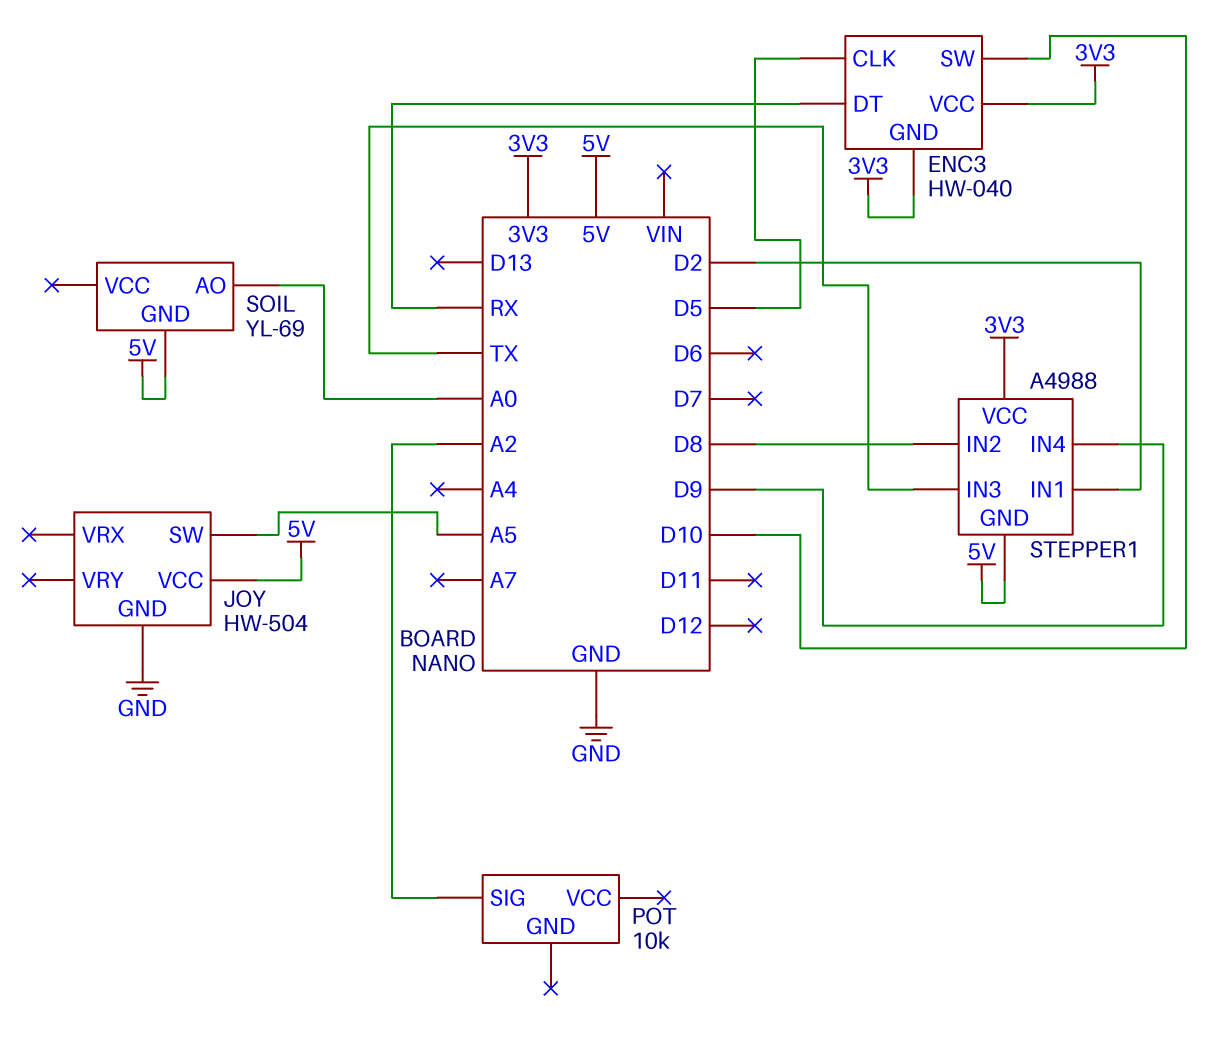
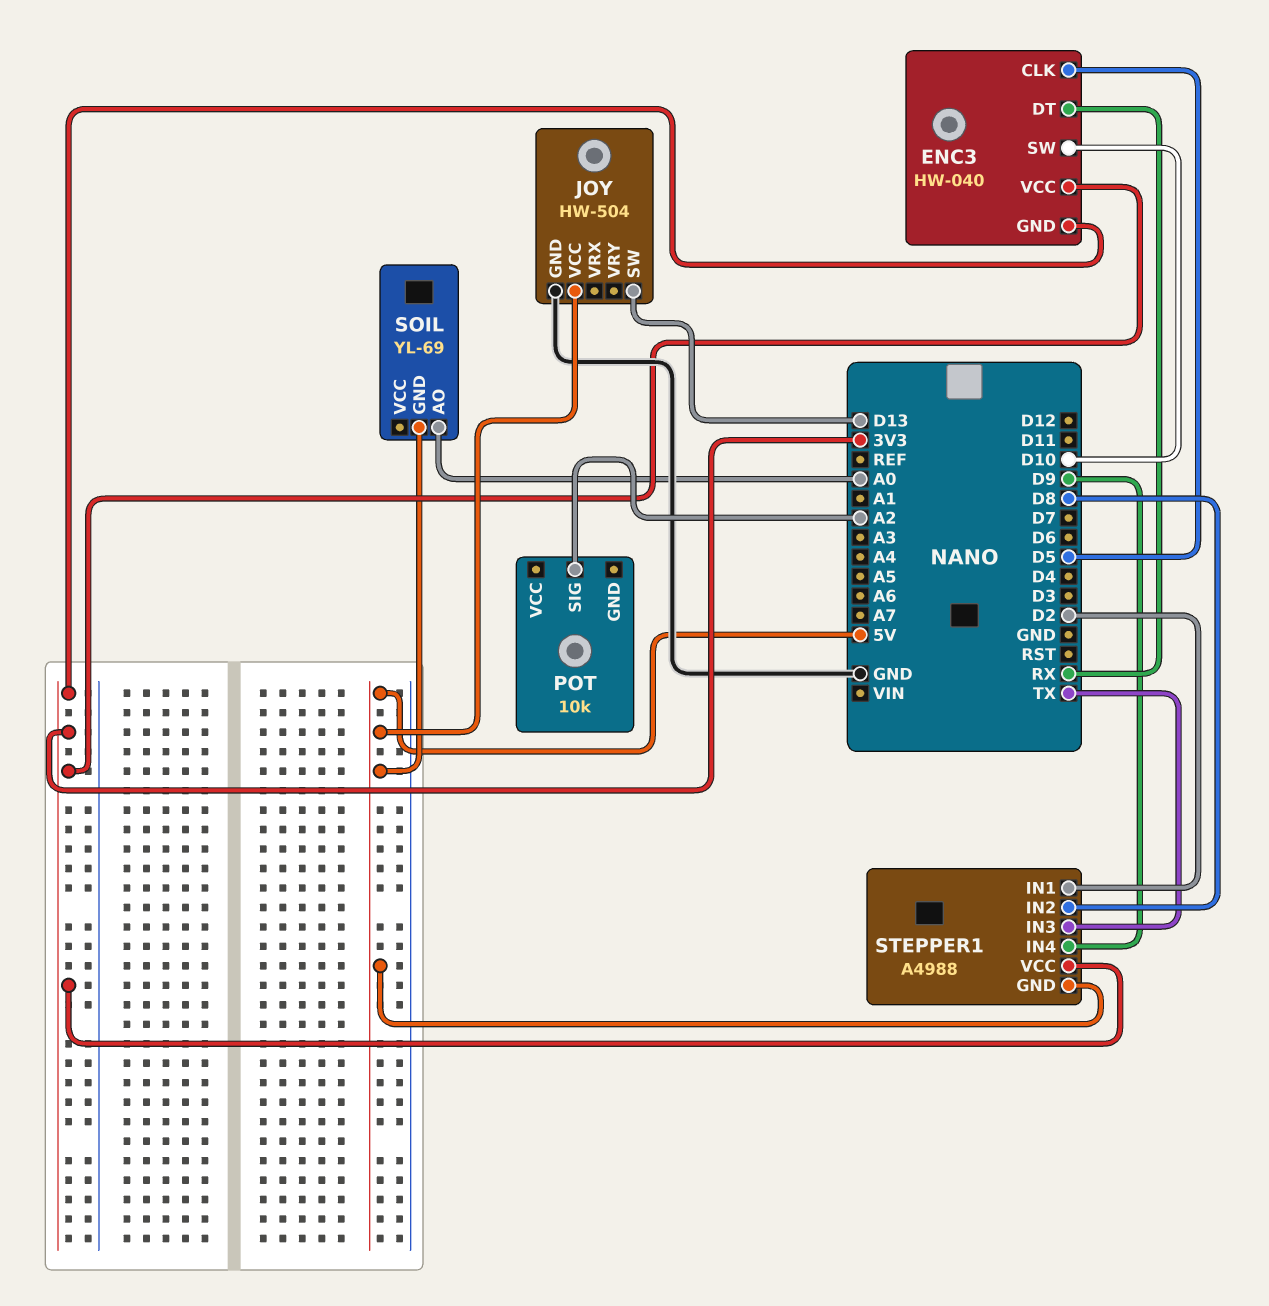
JOY pin SW: A5 -> D13

